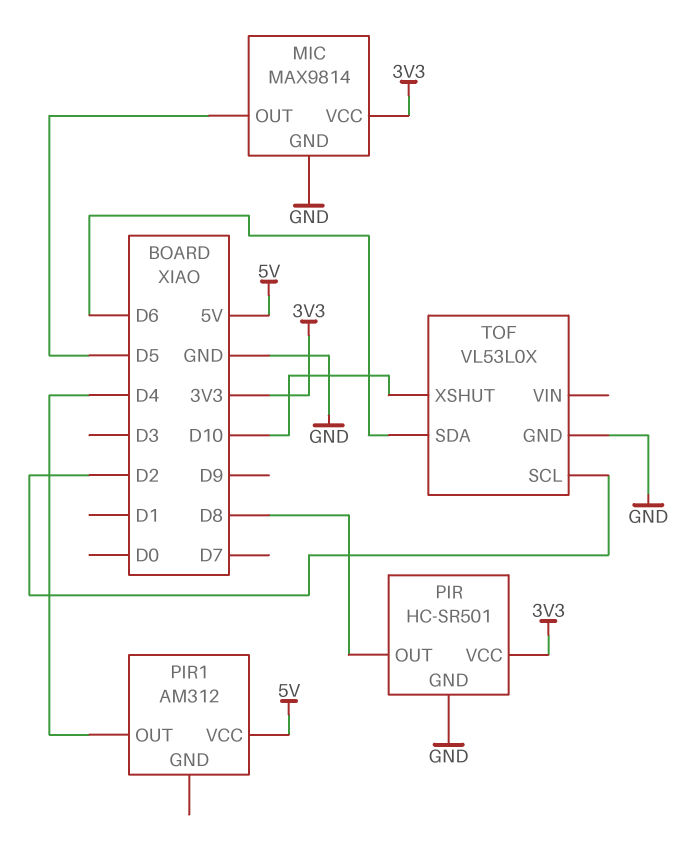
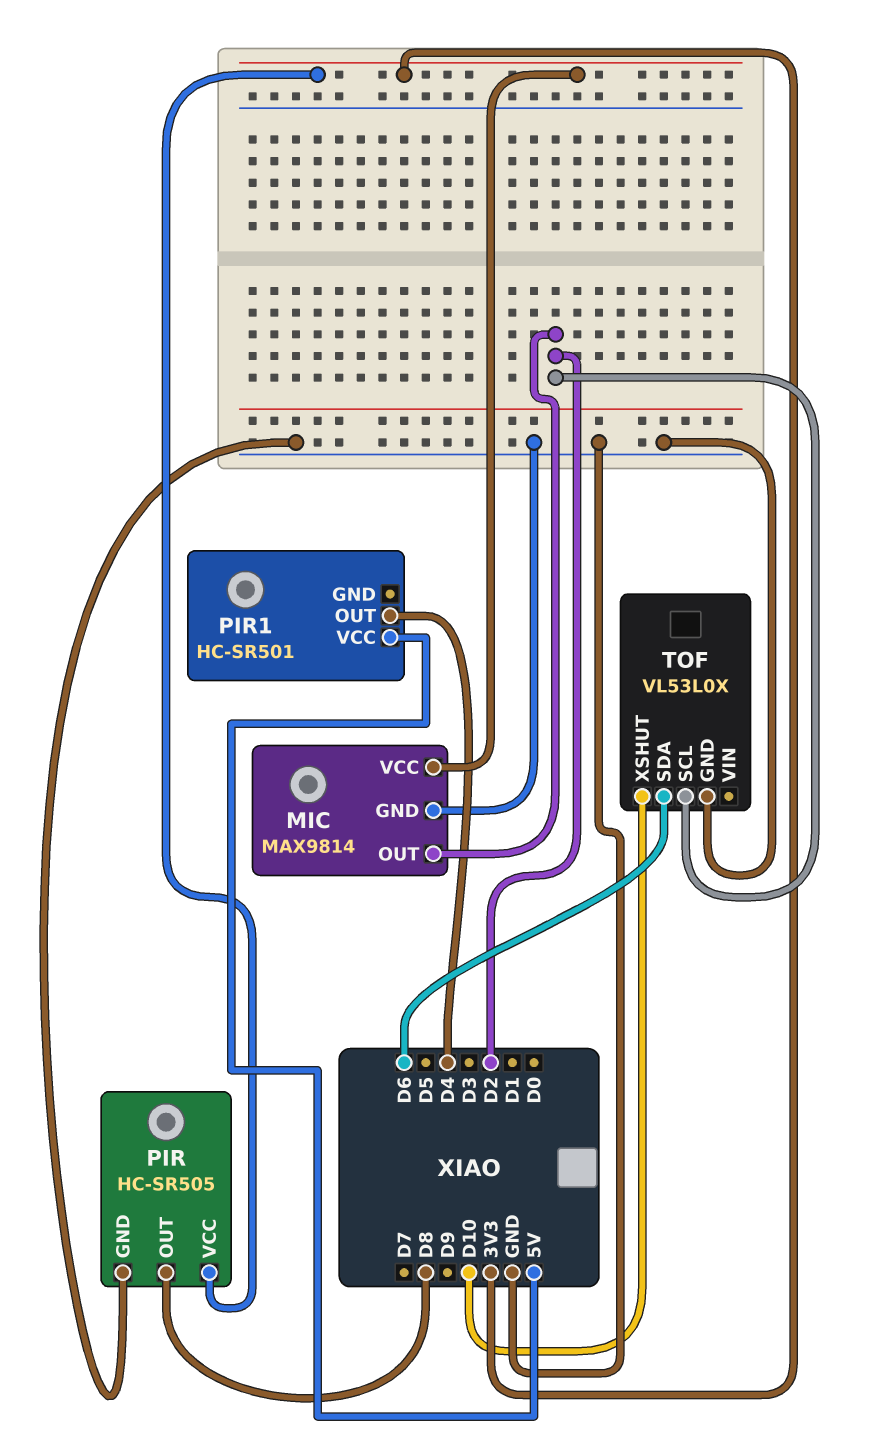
MIC pin OUT: D5 -> D2
PIR: HC-SR501 -> HC-SR505
PIR1: AM312 -> HC-SR501

